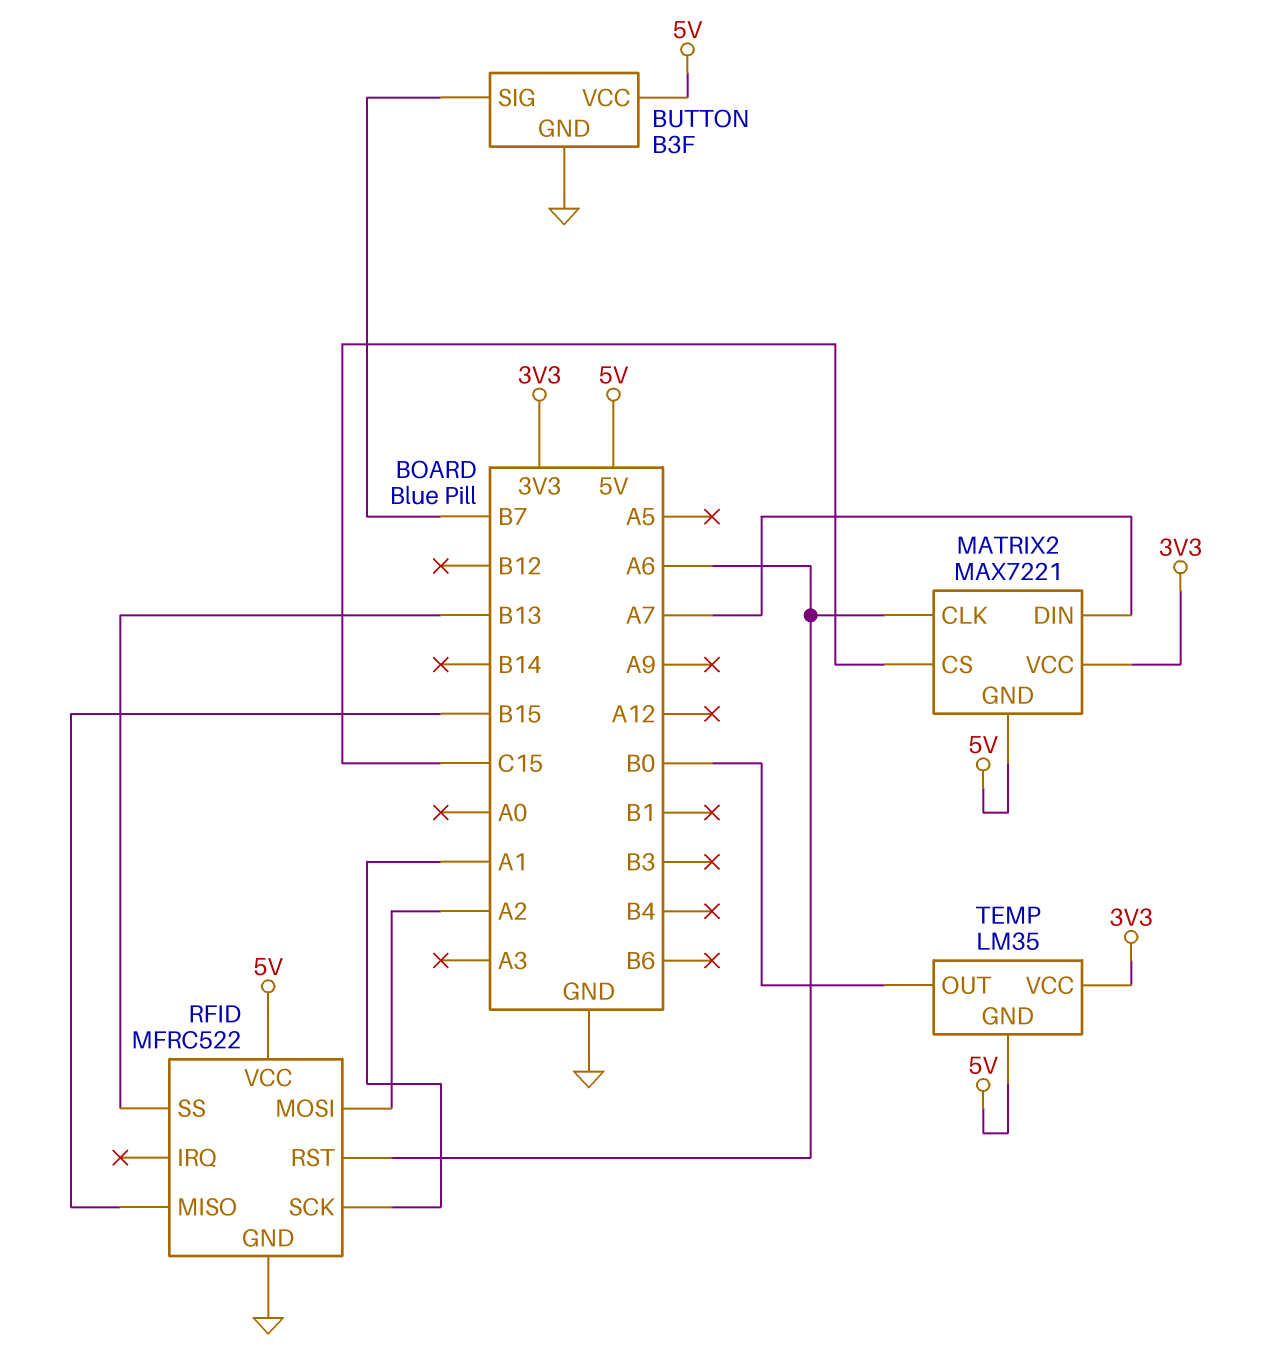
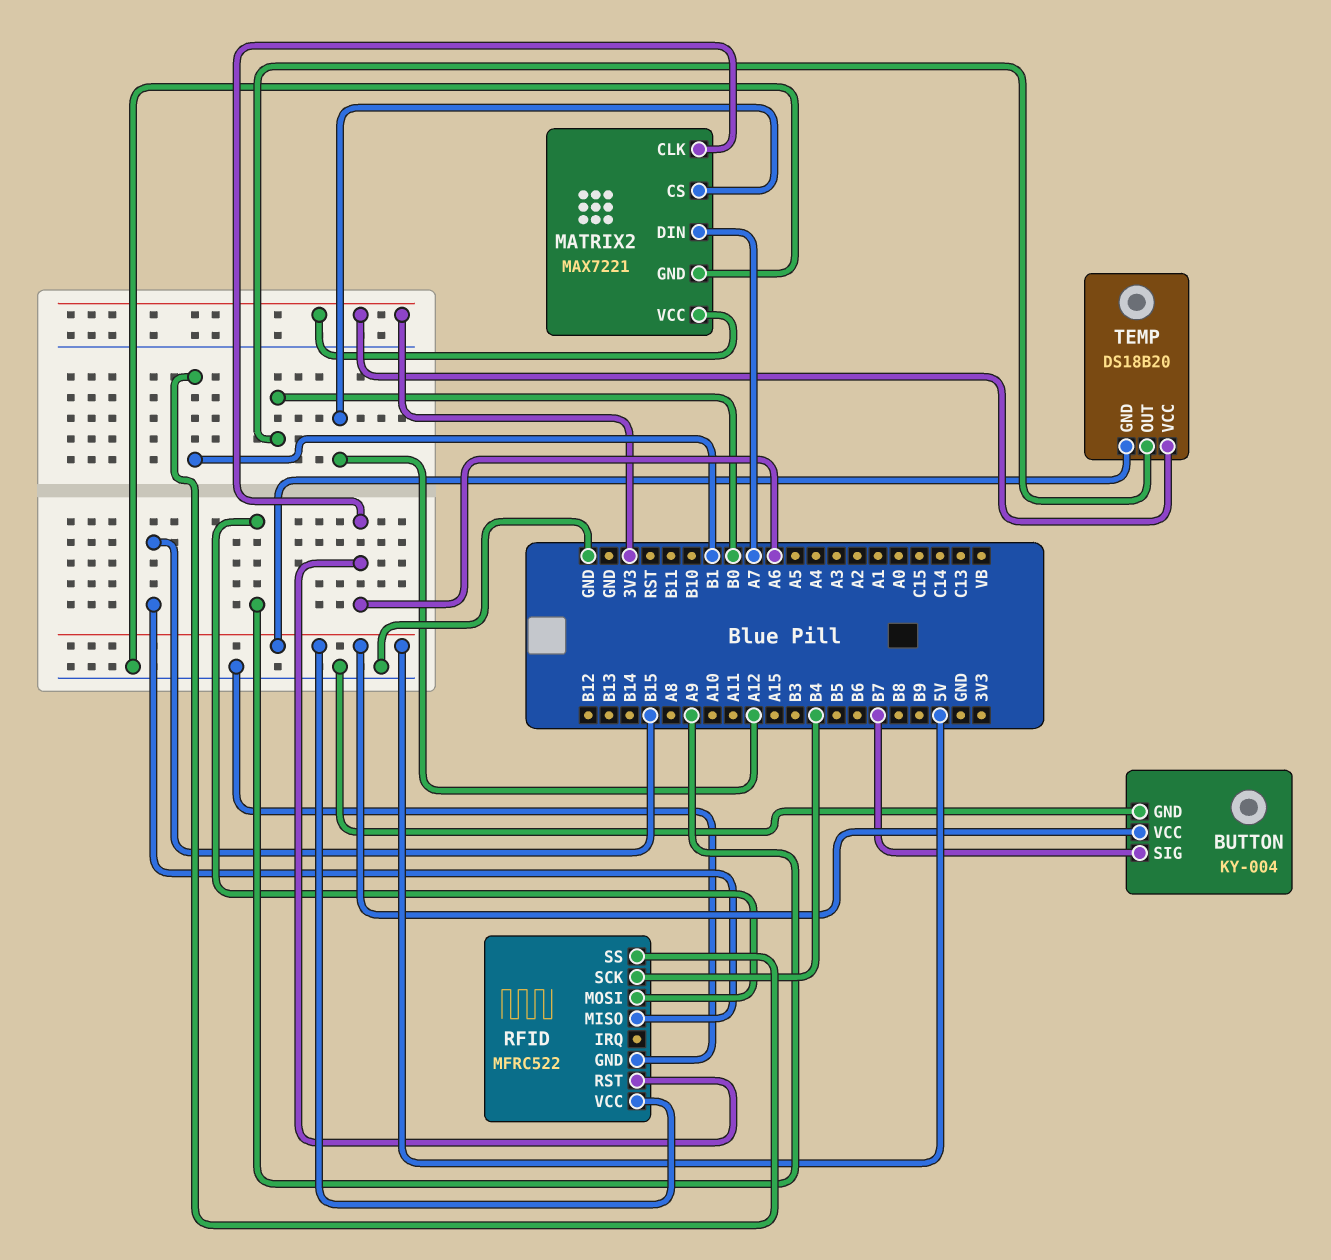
BUTTON: B3F -> KY-004
MATRIX2 pin CS: C15 -> A12
MATRIX2 pin GND: 5V -> GND
RFID pin MOSI: A2 -> A9
RFID pin SCK: A1 -> B4
RFID pin SS: B13 -> B1
TEMP: LM35 -> DS18B20

